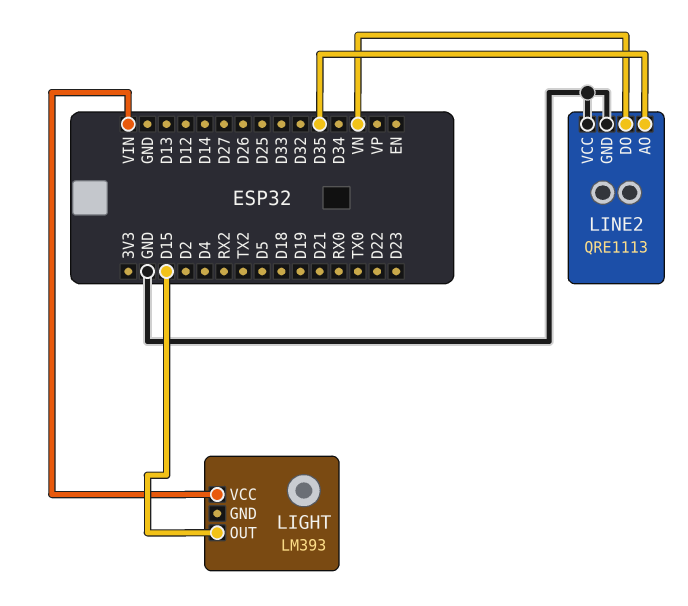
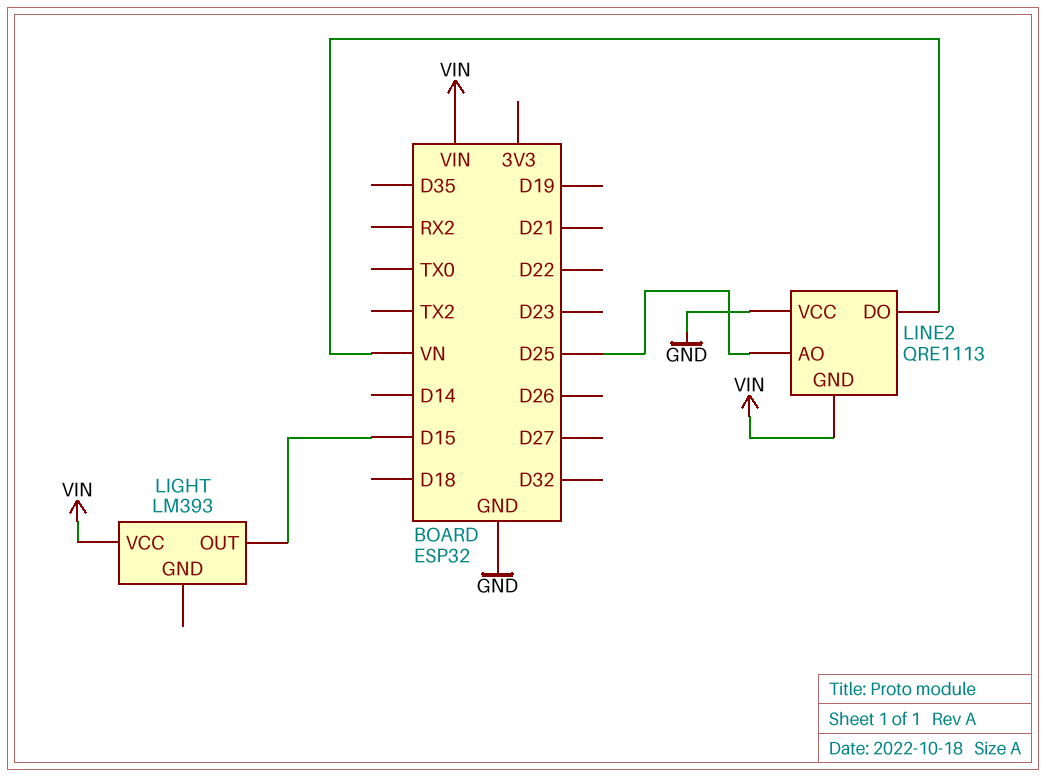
LINE2 pin AO: D35 -> D25
LINE2 pin GND: GND -> VIN

